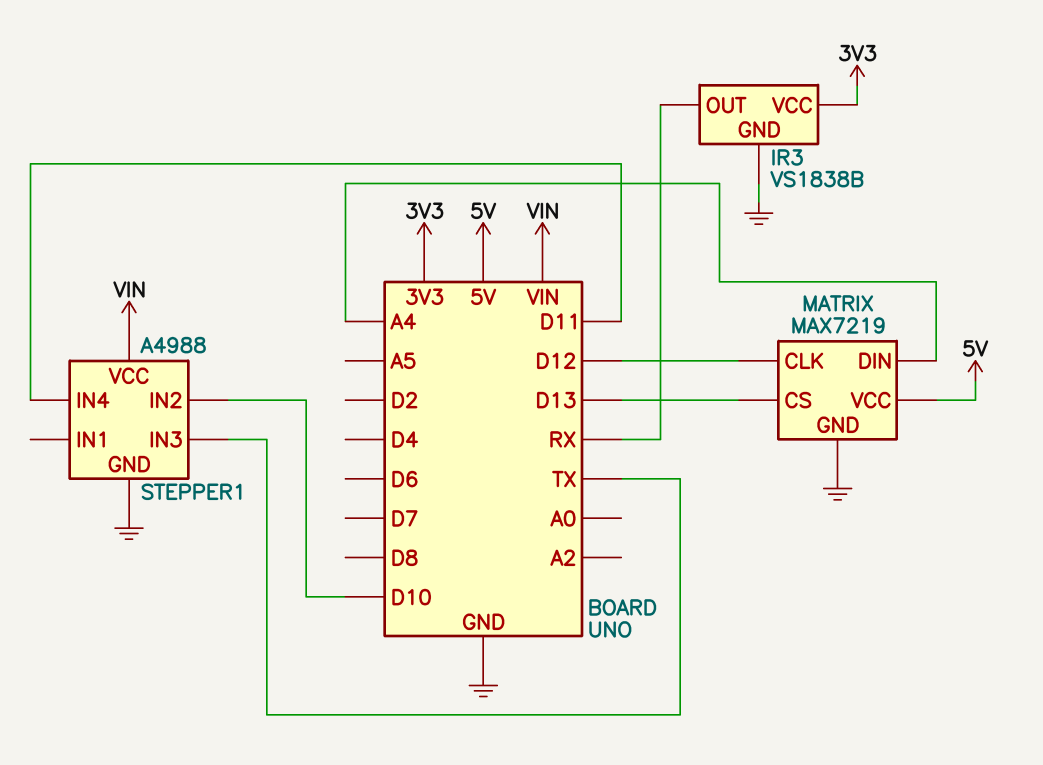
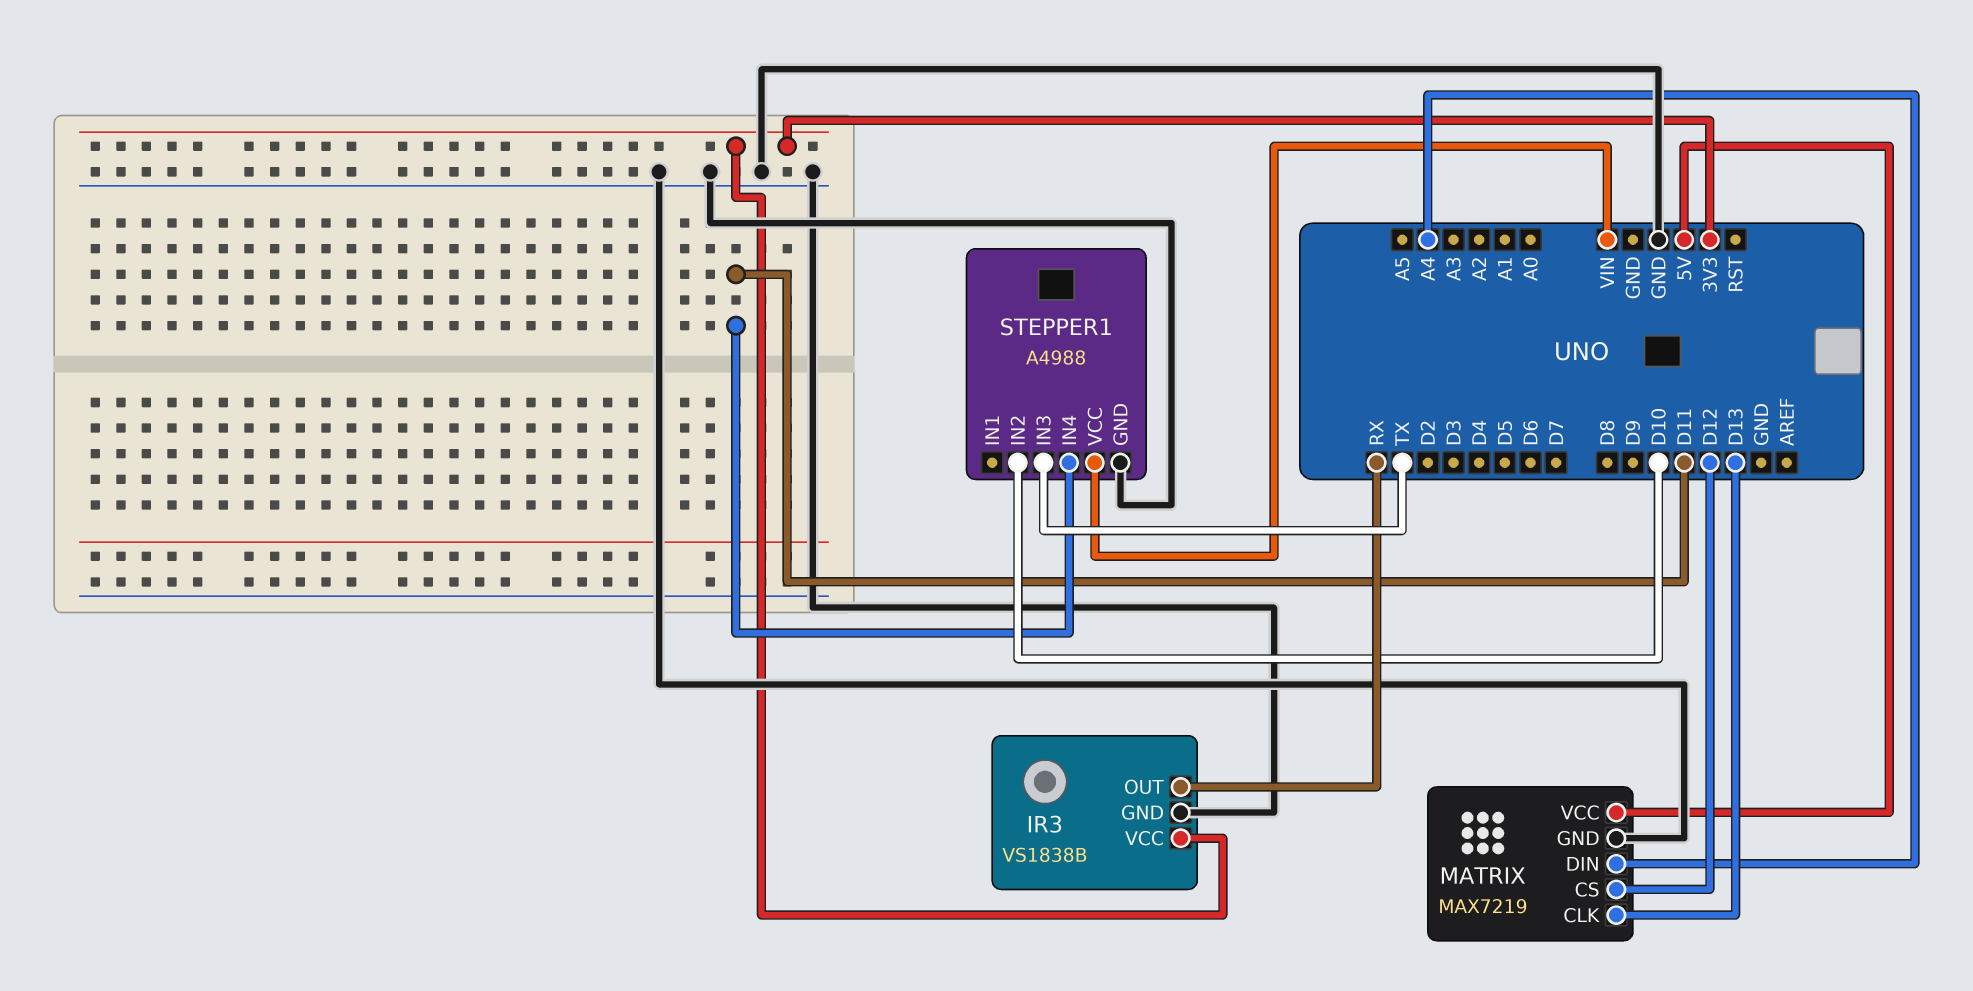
MATRIX pin CLK: D12 -> D13
MATRIX pin CS: D13 -> D12

